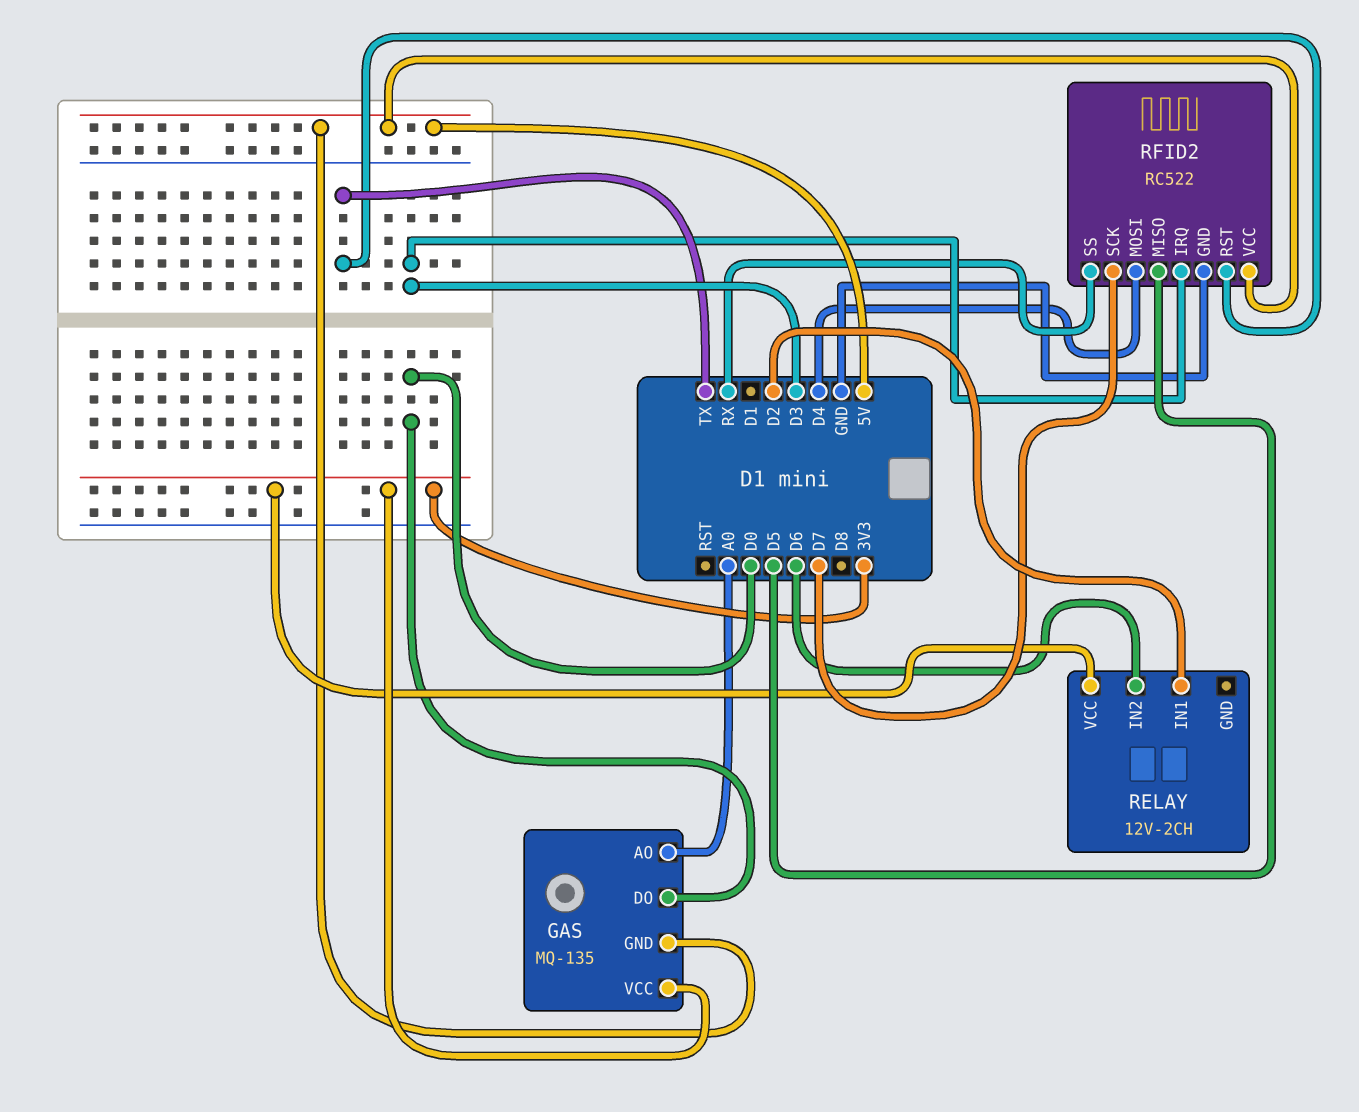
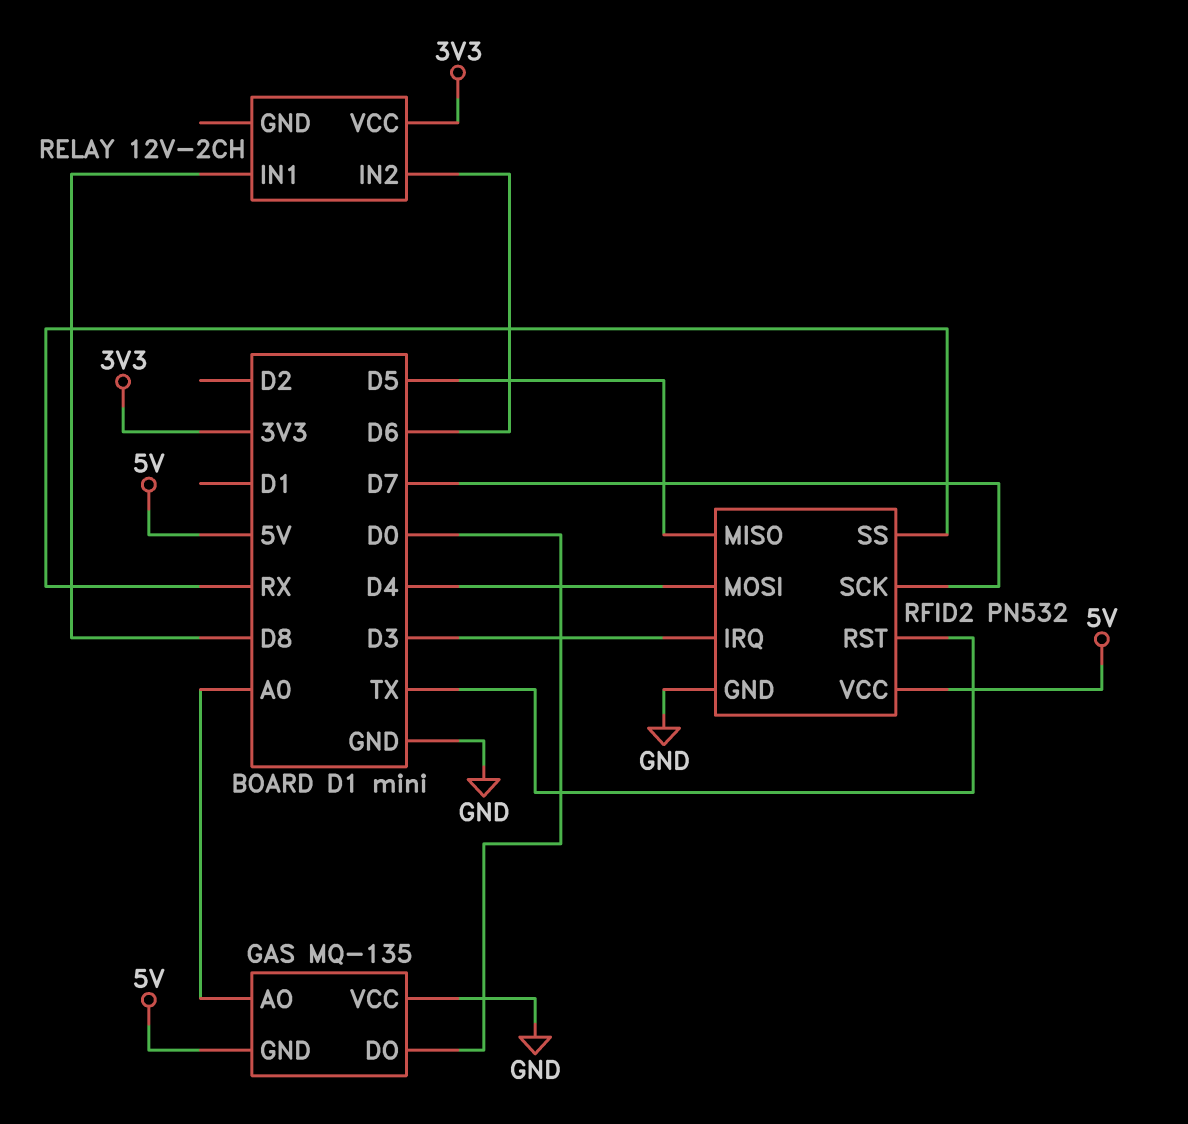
GAS pin VCC: 3V3 -> GND
RELAY pin IN1: D2 -> D8
RFID2: RC522 -> PN532

